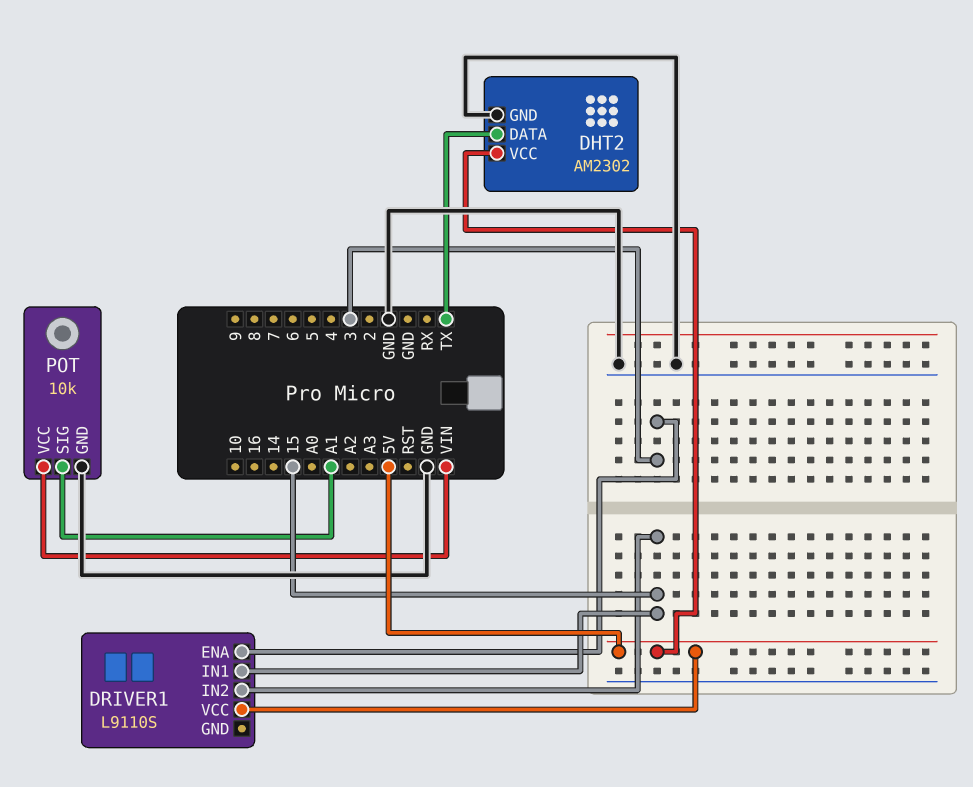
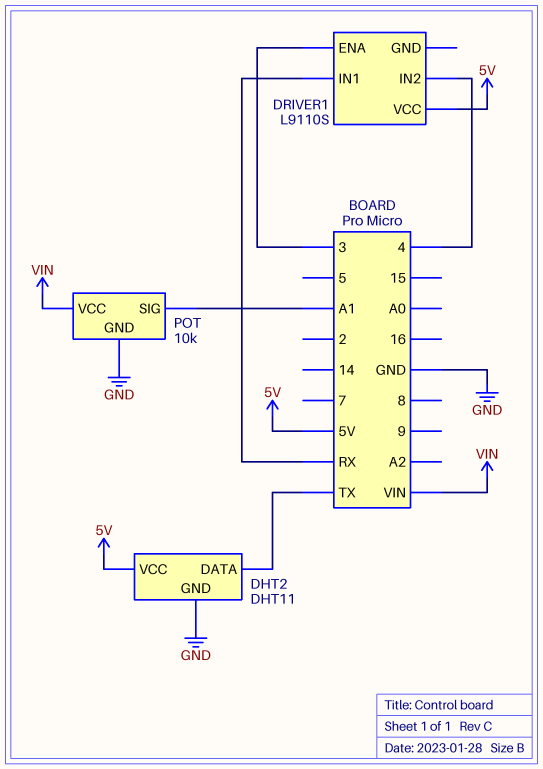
DHT2: AM2302 -> DHT11
DRIVER1 pin IN1: 15 -> RX
DRIVER1 pin IN2: 15 -> 4

